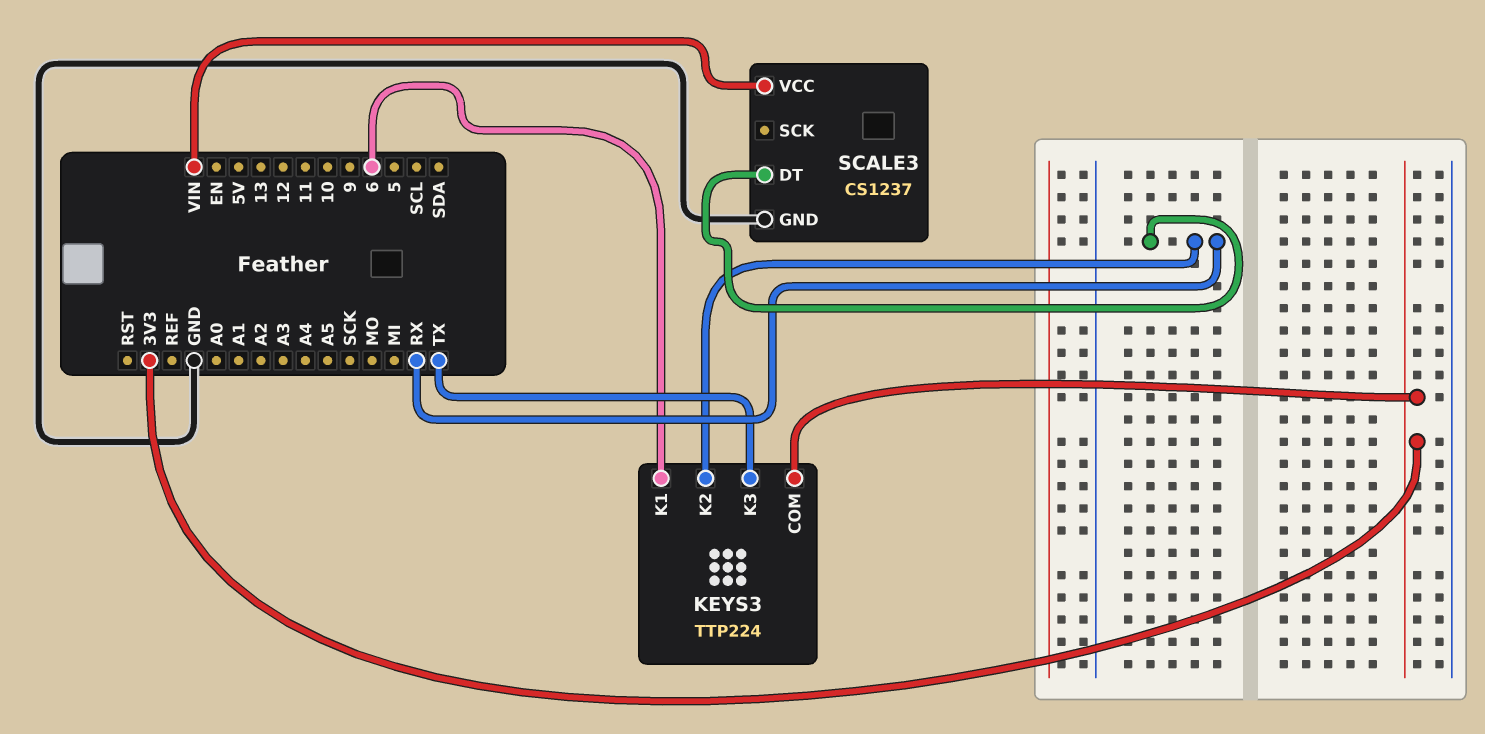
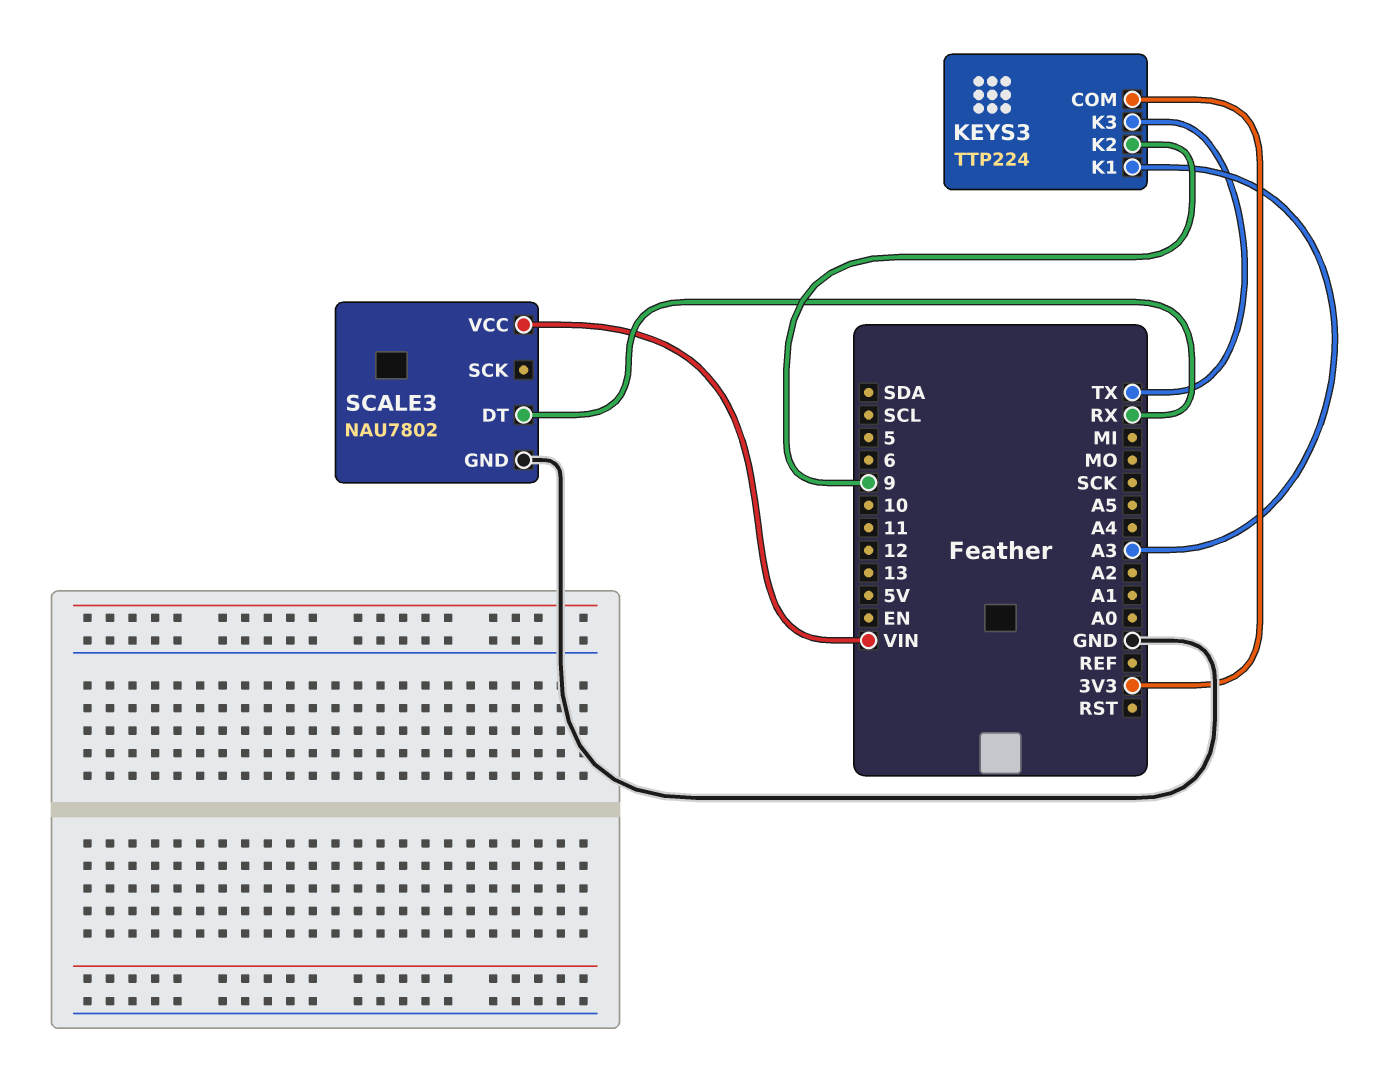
KEYS3 pin K1: 6 -> A3
KEYS3 pin K2: RX -> 9
SCALE3: CS1237 -> NAU7802

